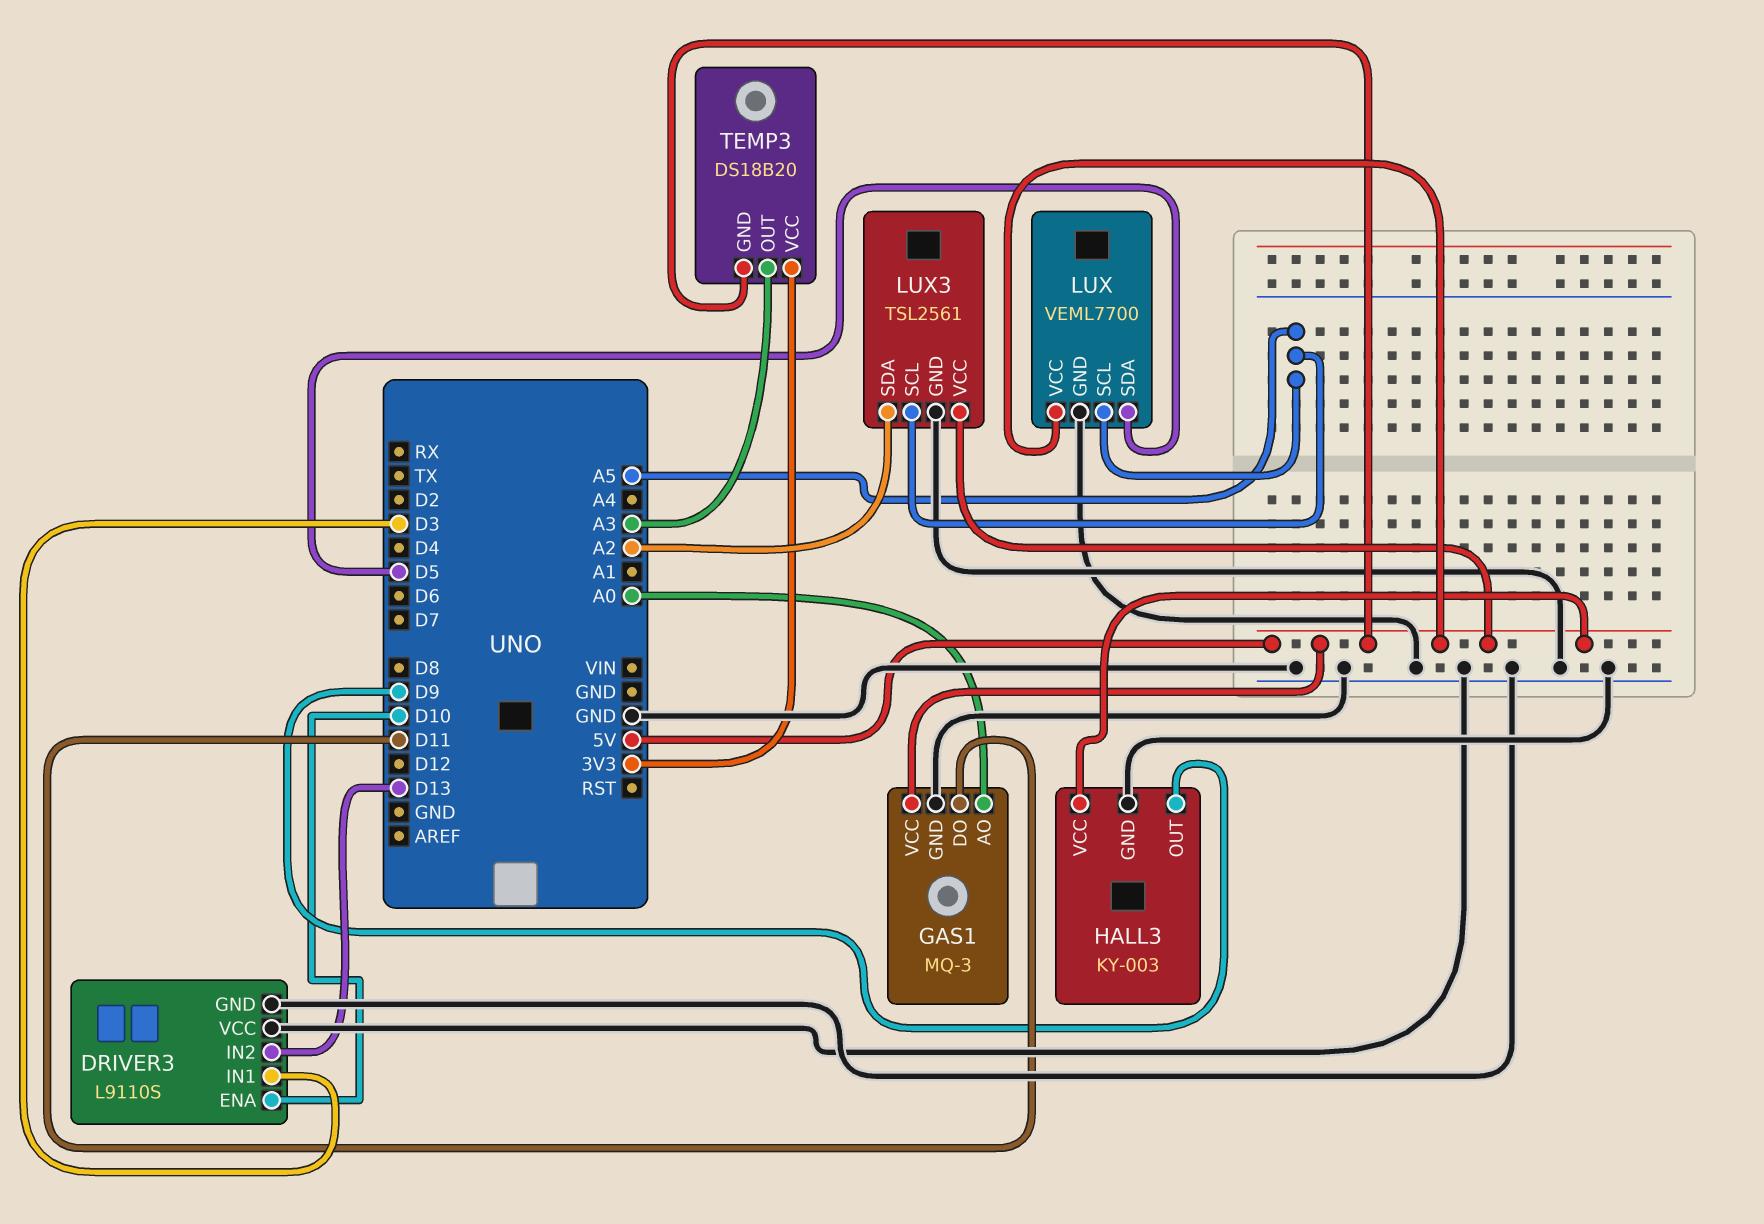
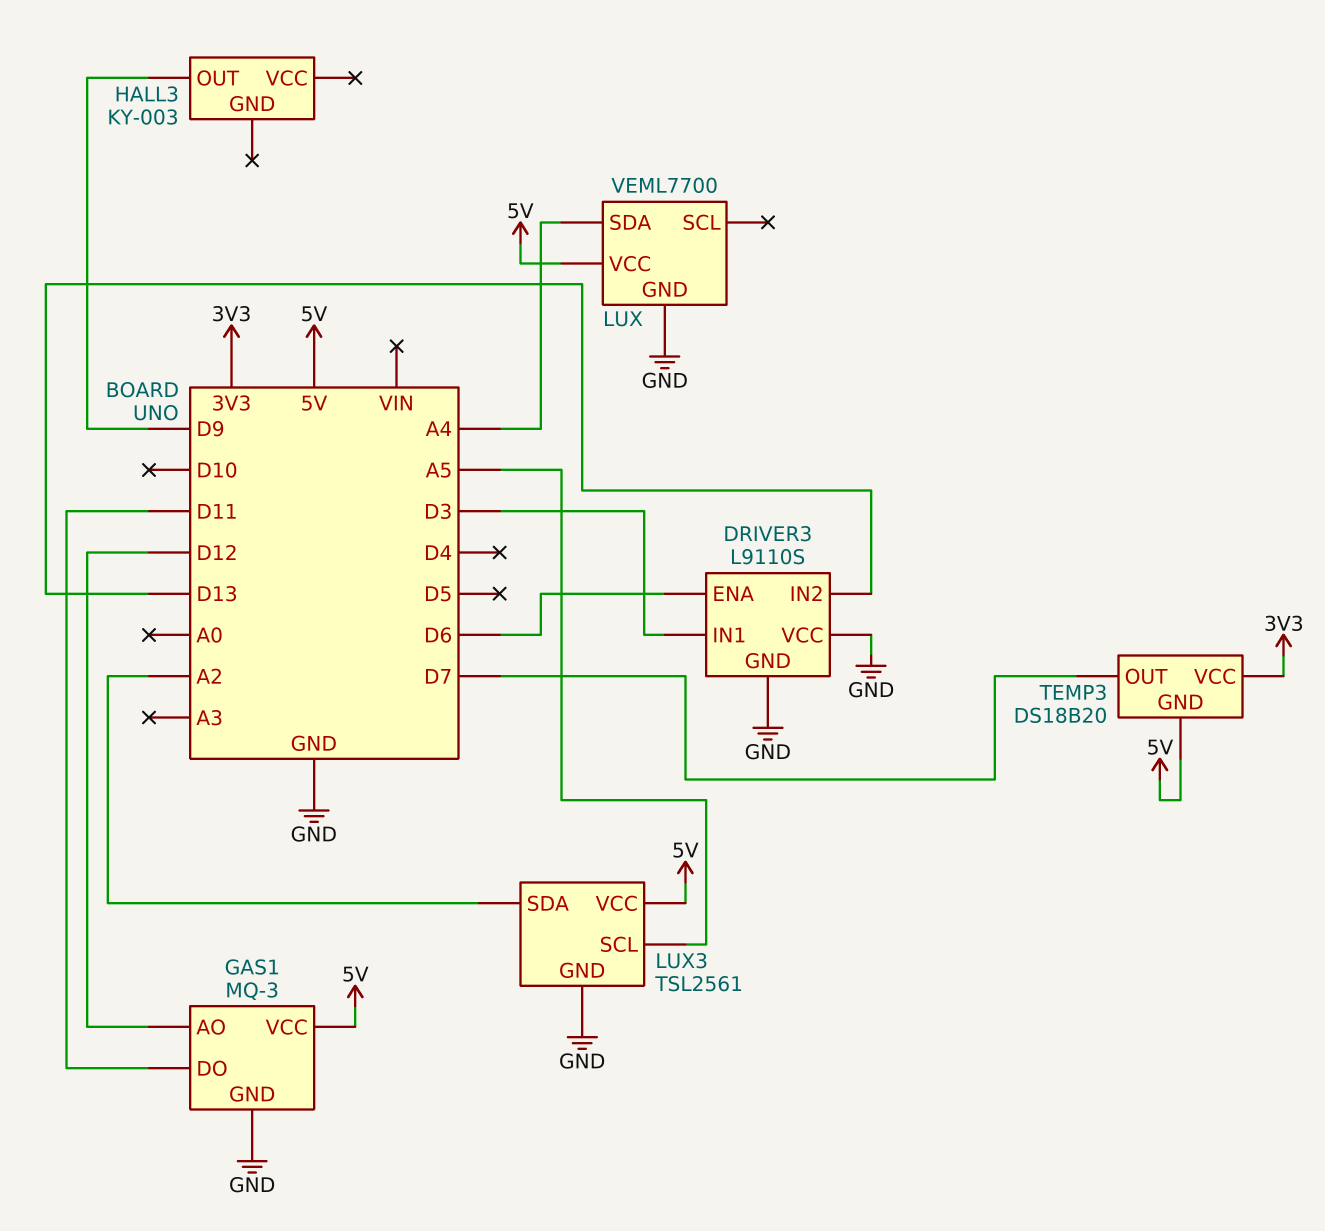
DRIVER3 pin ENA: D10 -> D6
GAS1 pin AO: A0 -> D12
HALL3 pin GND: GND -> none
HALL3 pin VCC: 5V -> none
LUX pin SCL: A5 -> none
LUX pin SDA: D5 -> A4
TEMP3 pin OUT: A3 -> D7

